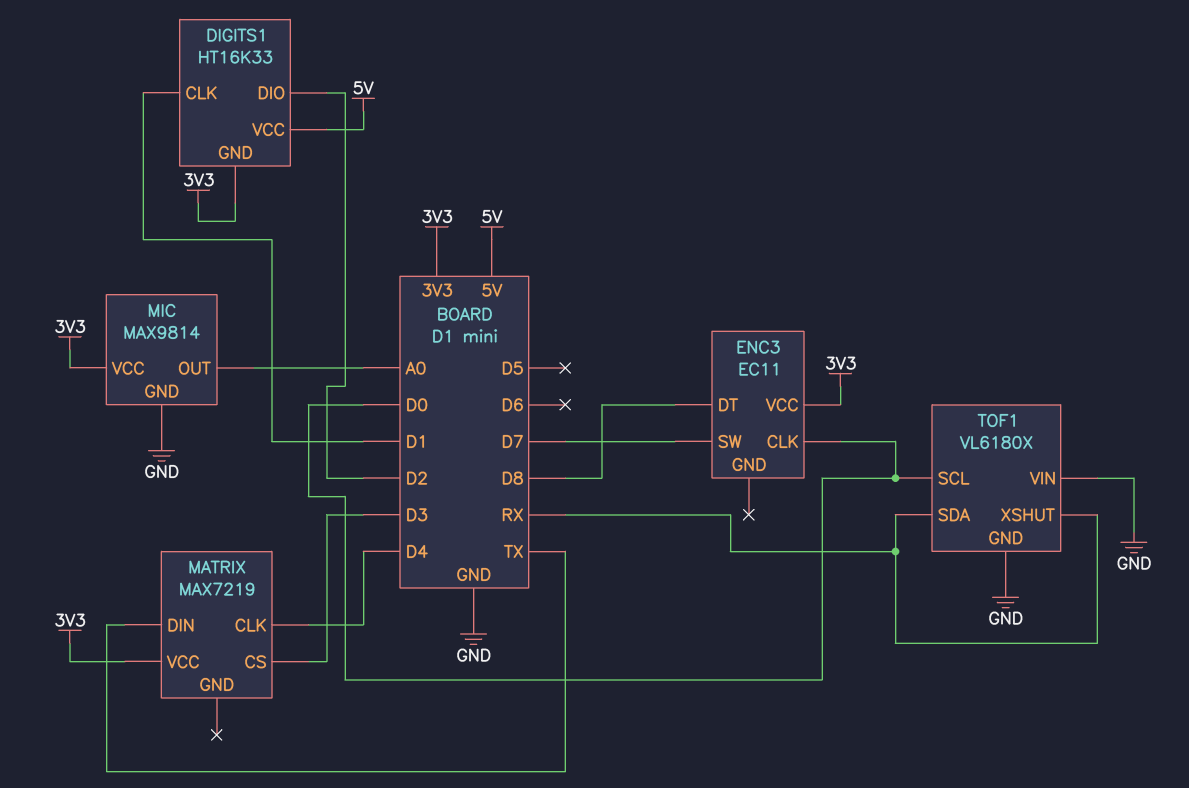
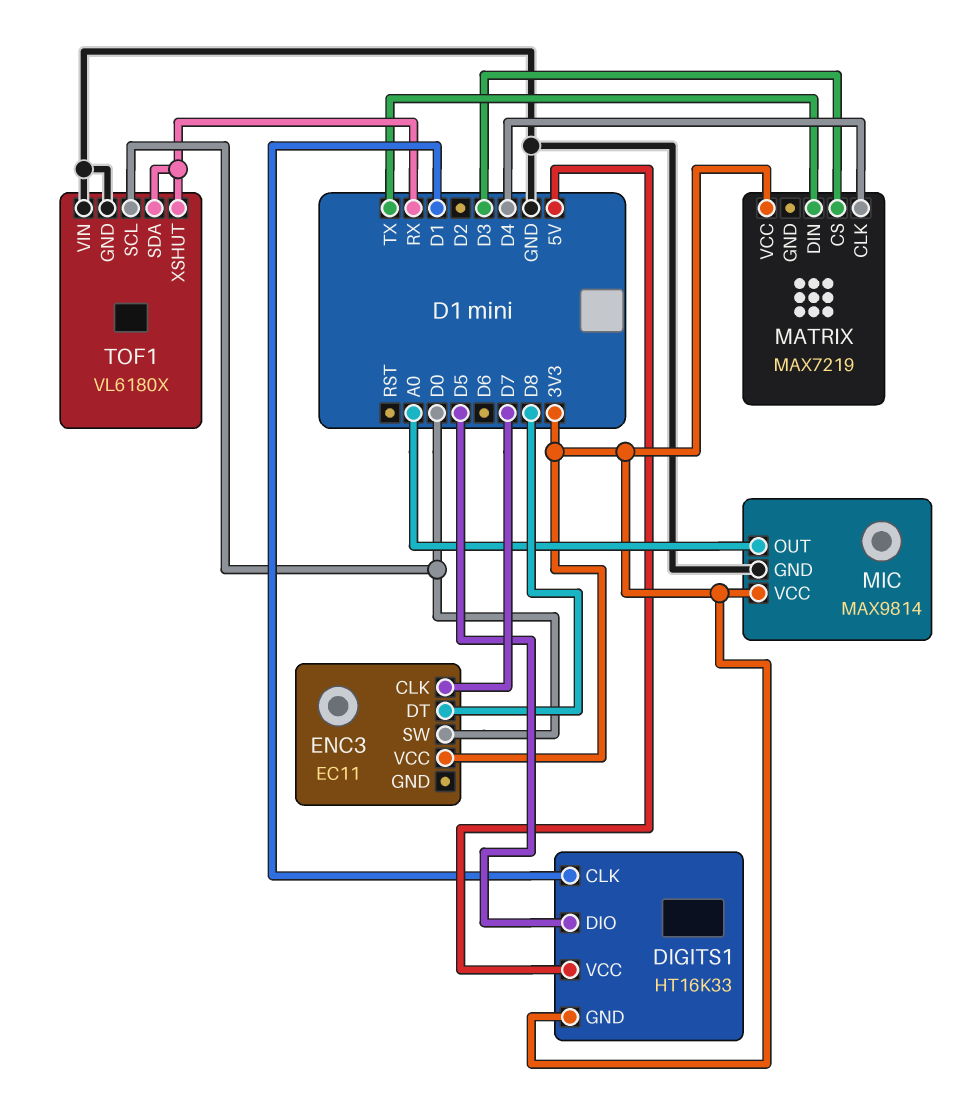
DIGITS1 pin DIO: D2 -> D5
ENC3 pin CLK: D0 -> D7
ENC3 pin SW: D7 -> D0

